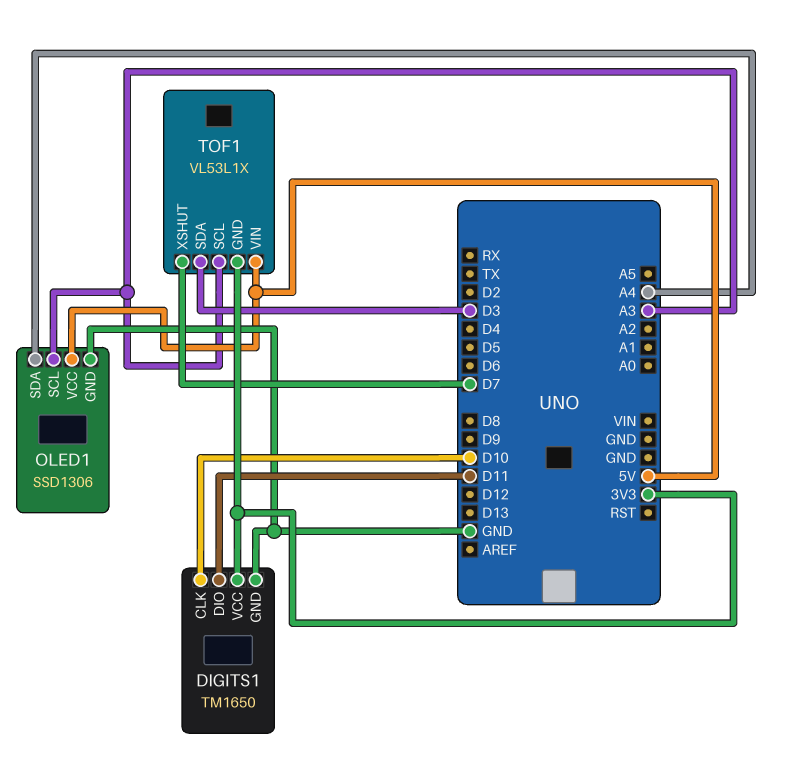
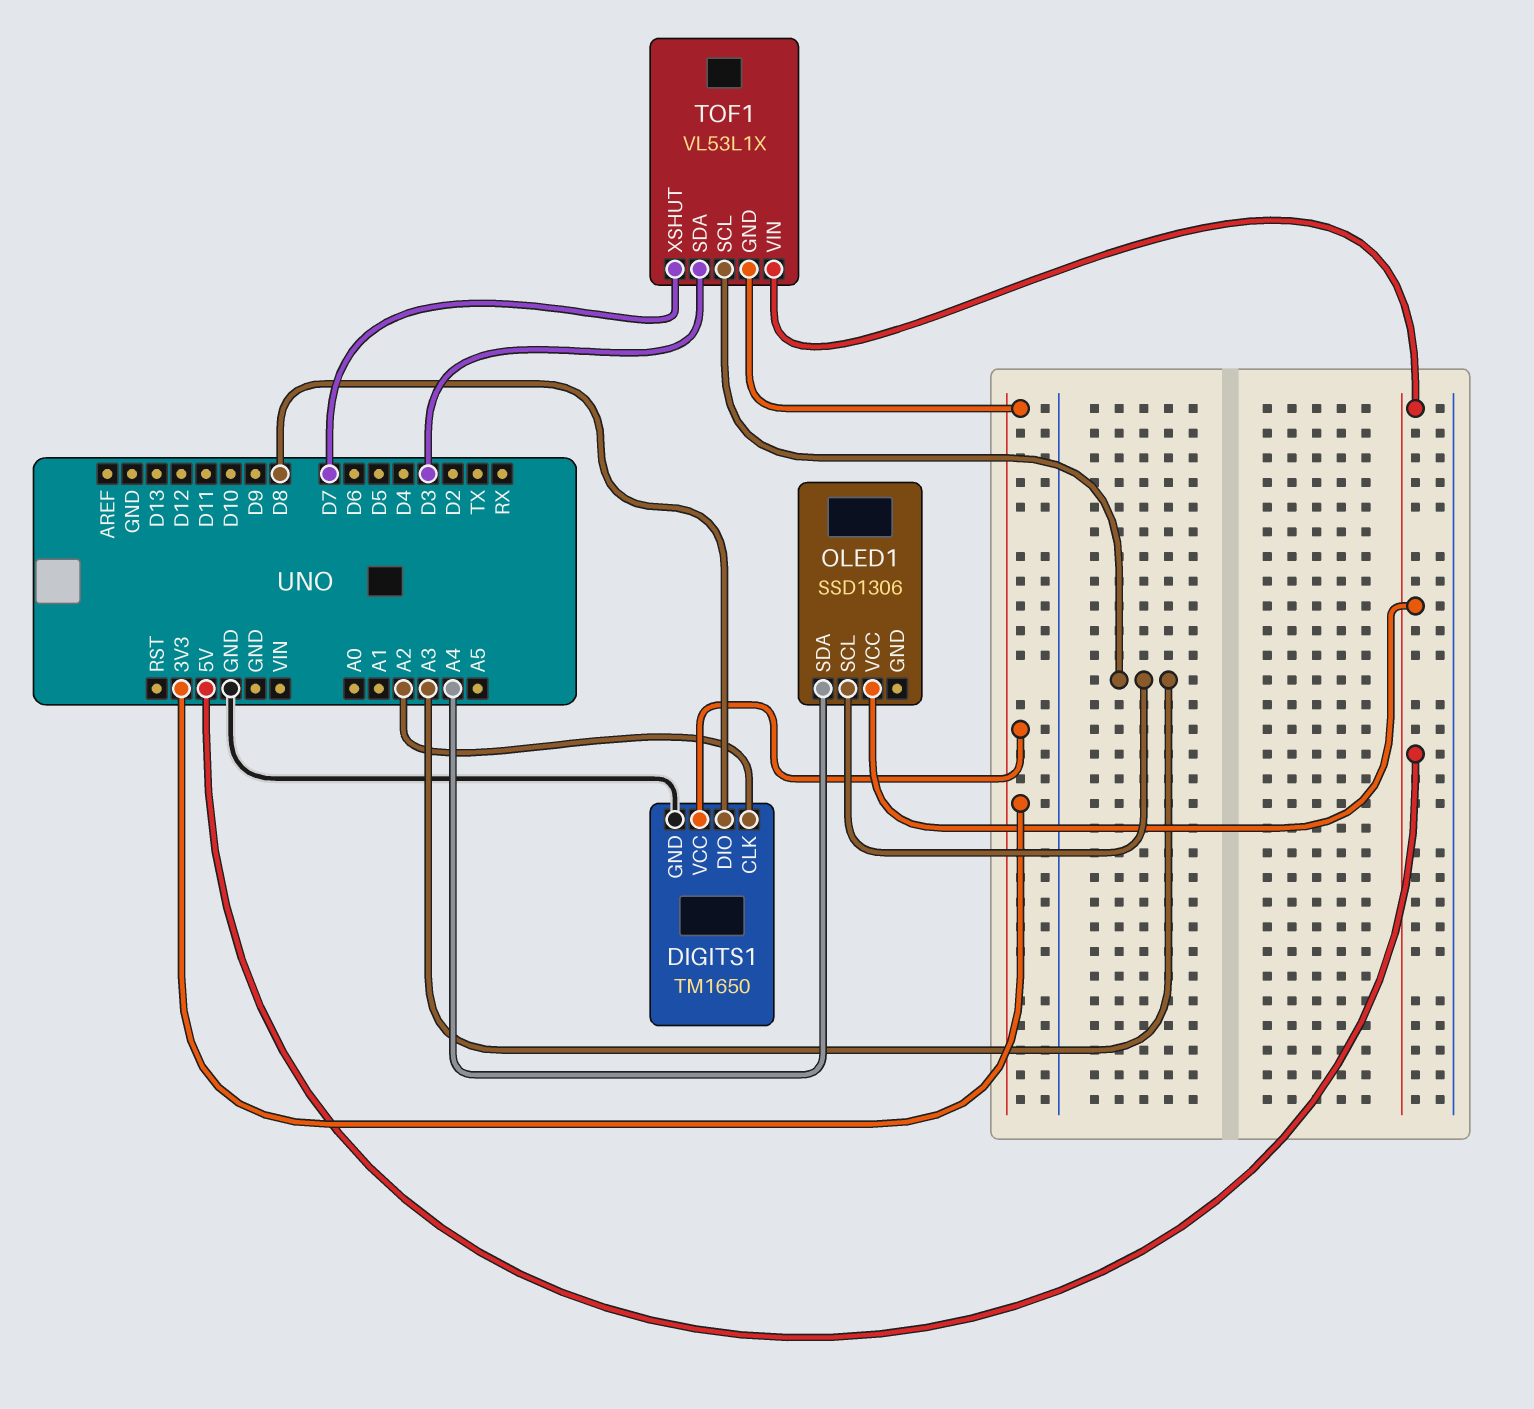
DIGITS1 pin CLK: D10 -> A2
DIGITS1 pin DIO: D11 -> D8
OLED1 pin GND: GND -> none

